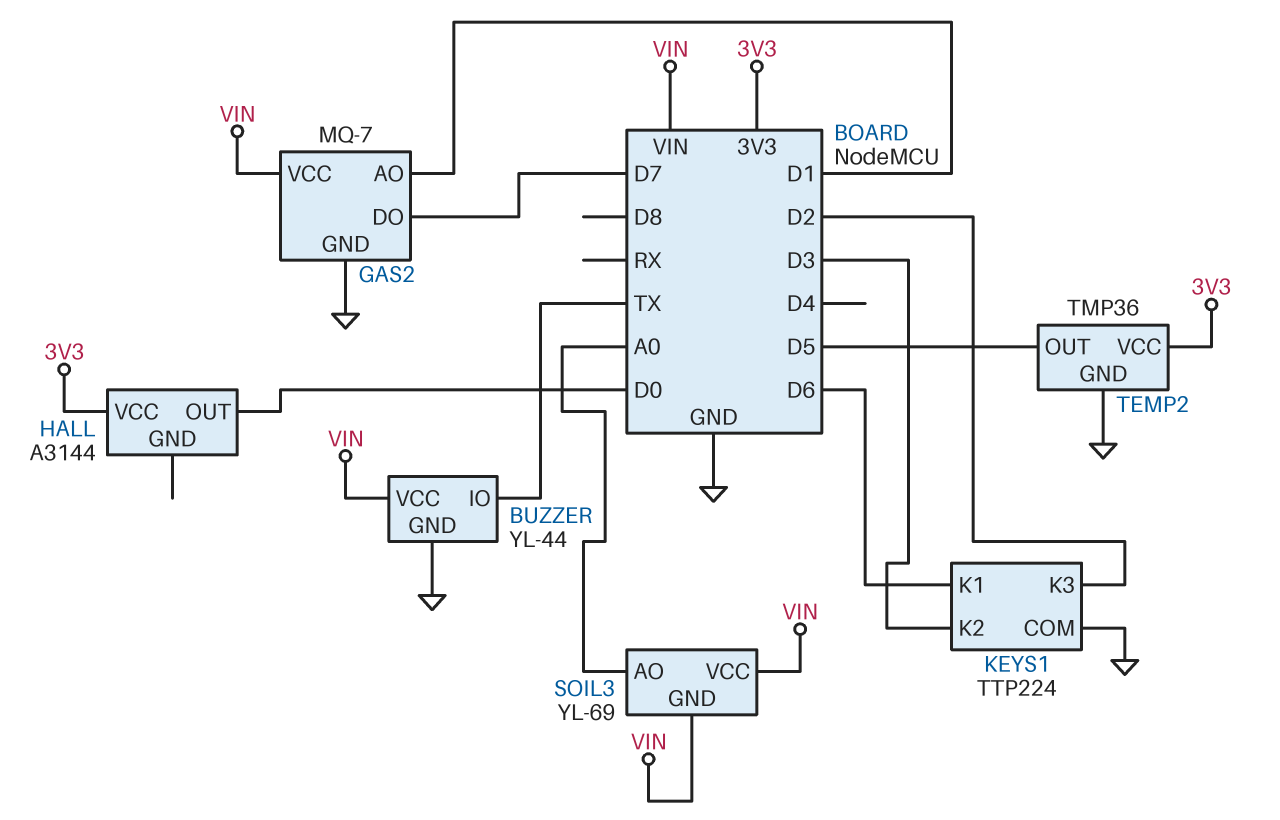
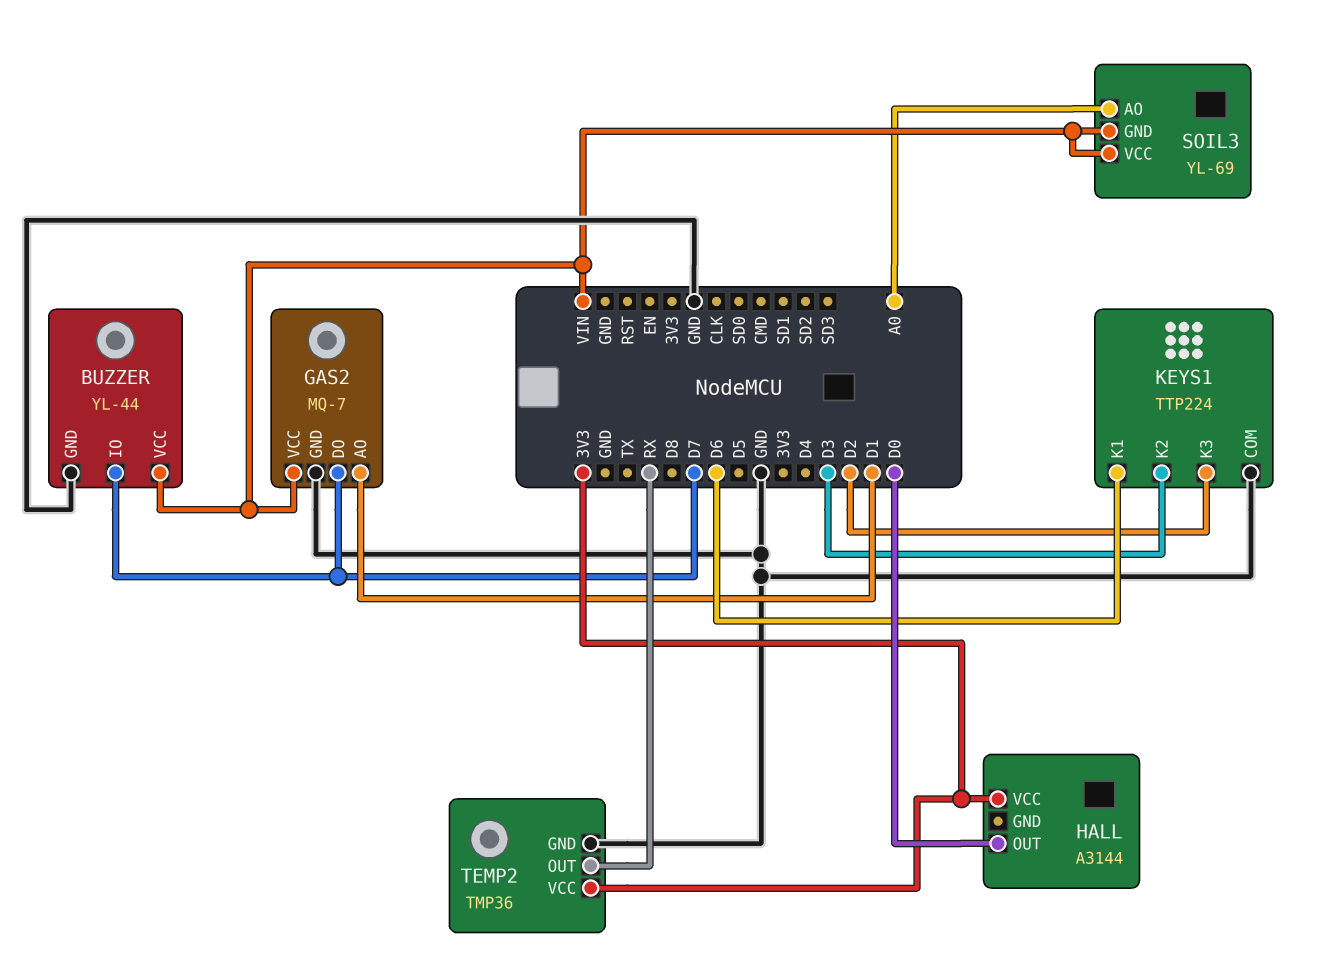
BUZZER pin IO: TX -> D7
TEMP2 pin OUT: D5 -> RX

